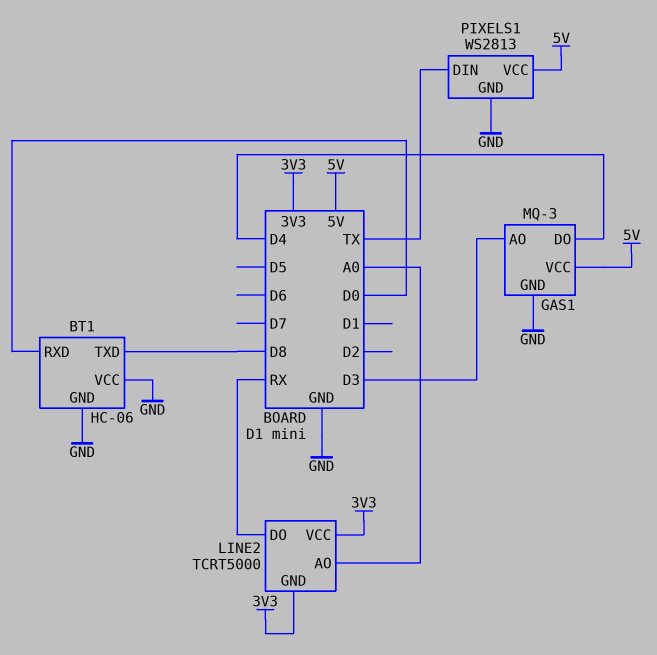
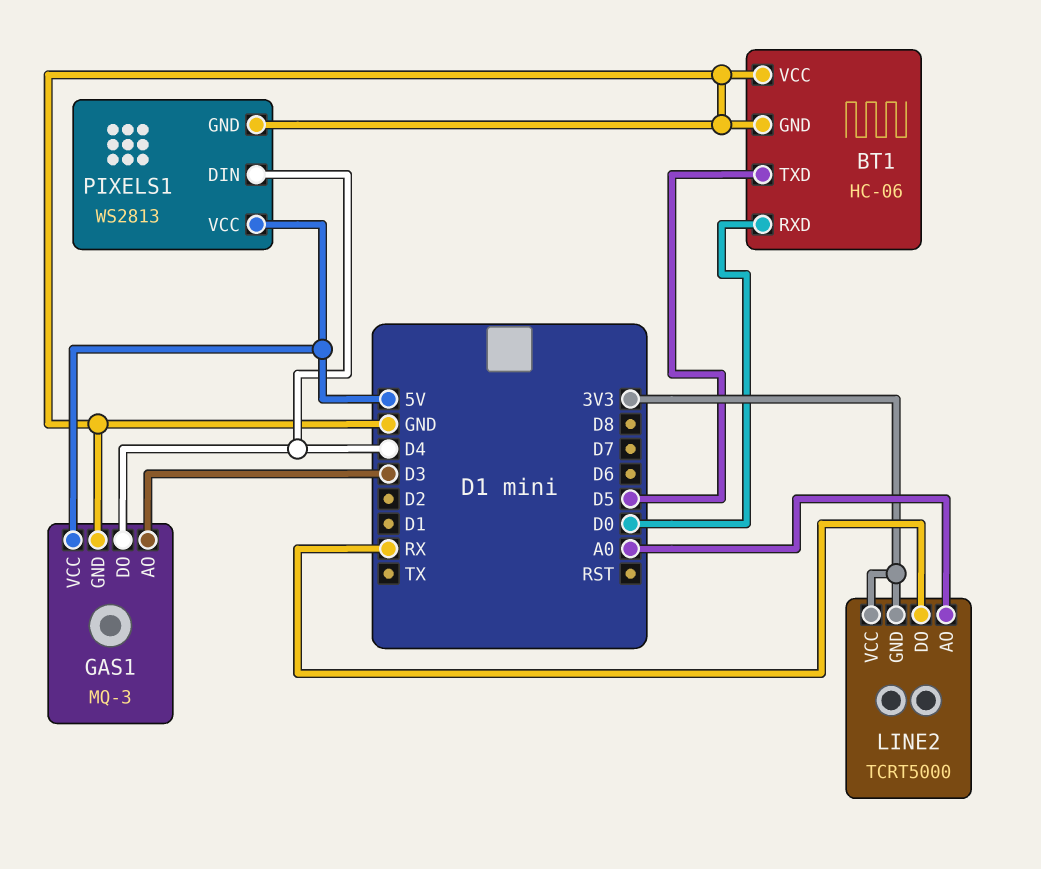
BT1 pin TXD: D8 -> D5
PIXELS1 pin DIN: TX -> D4

